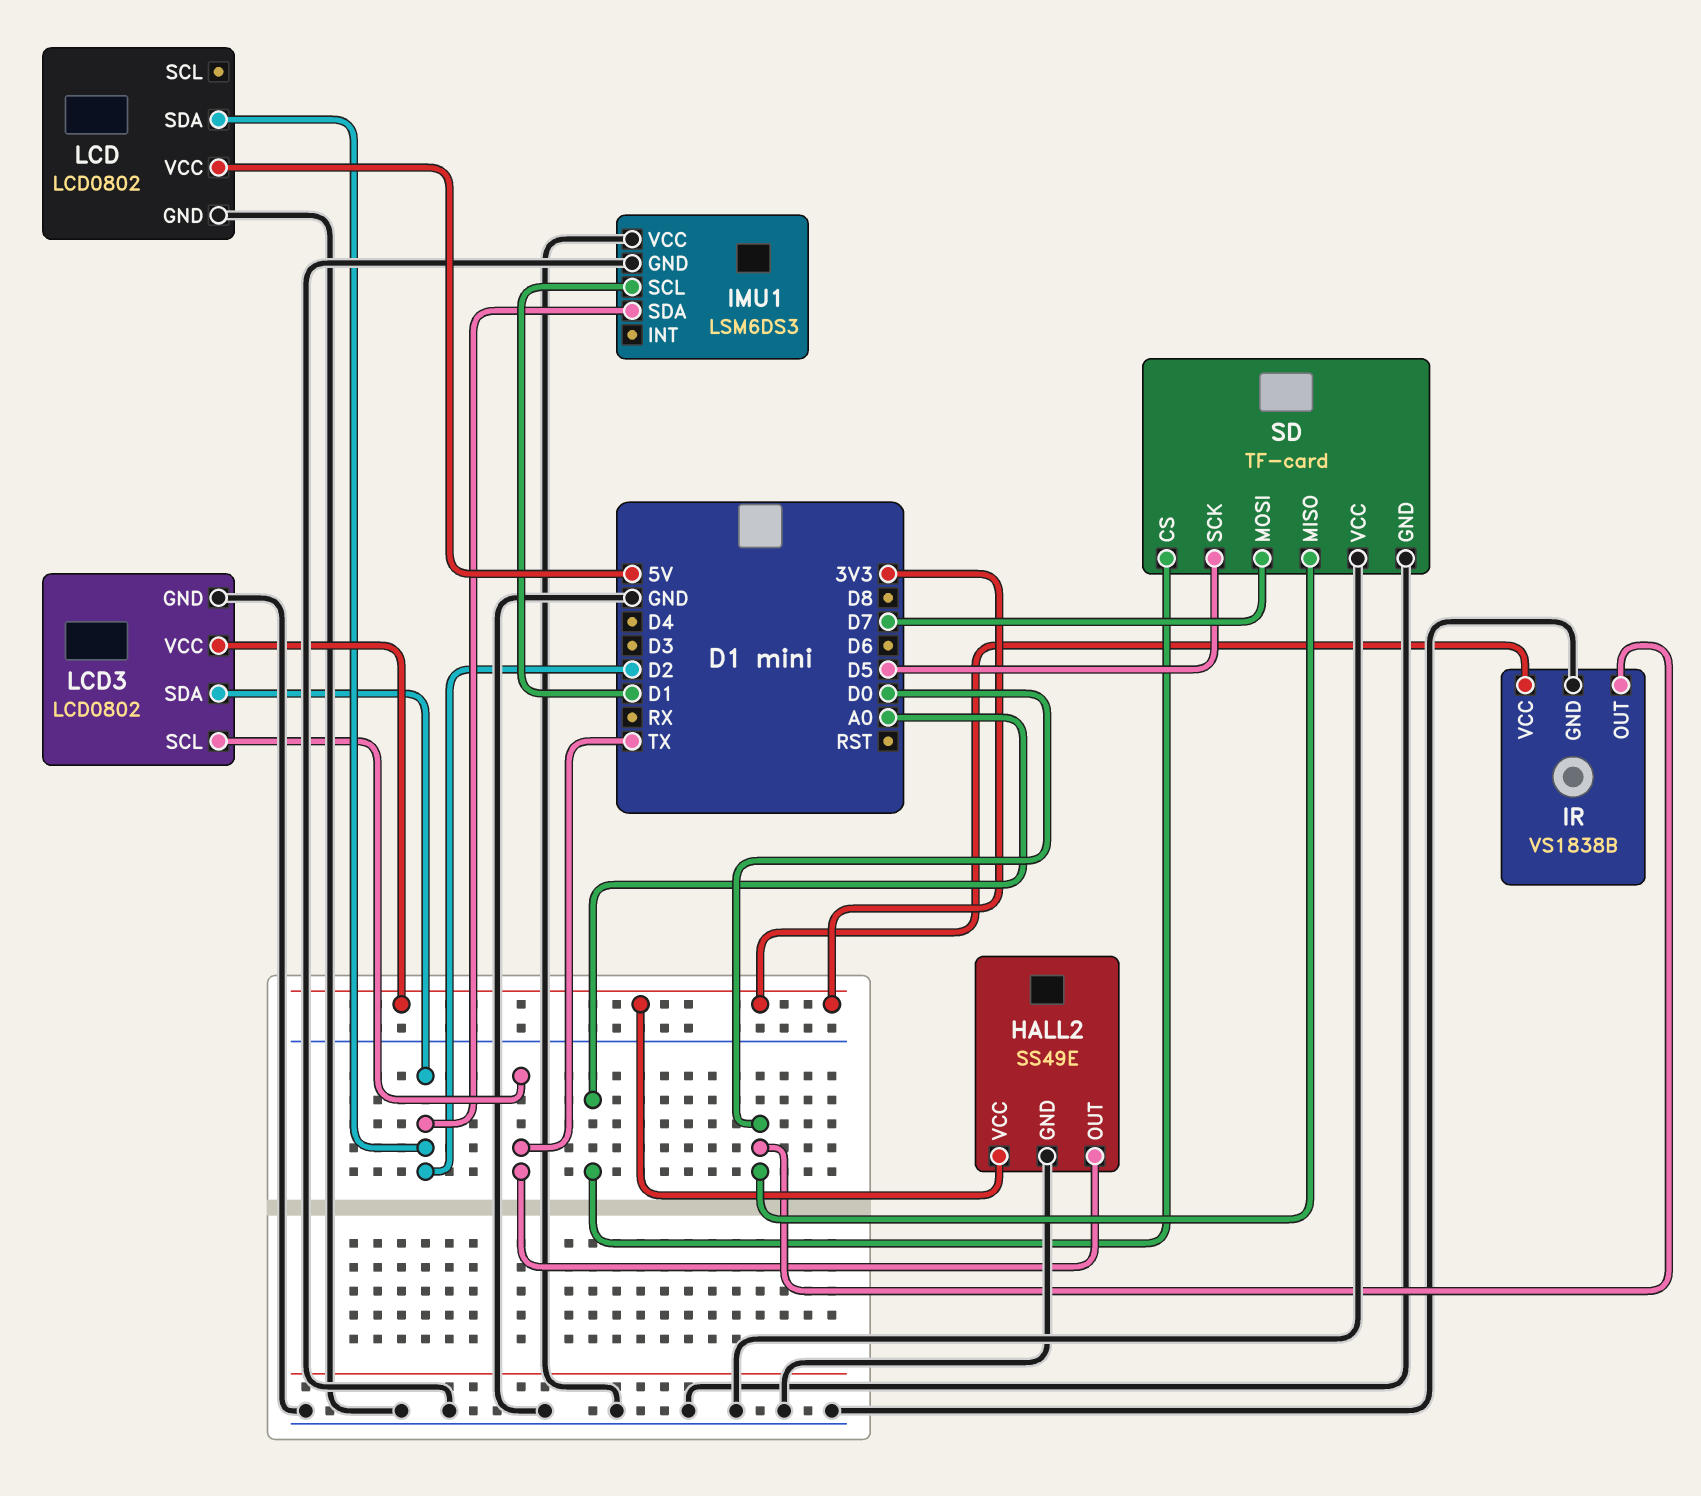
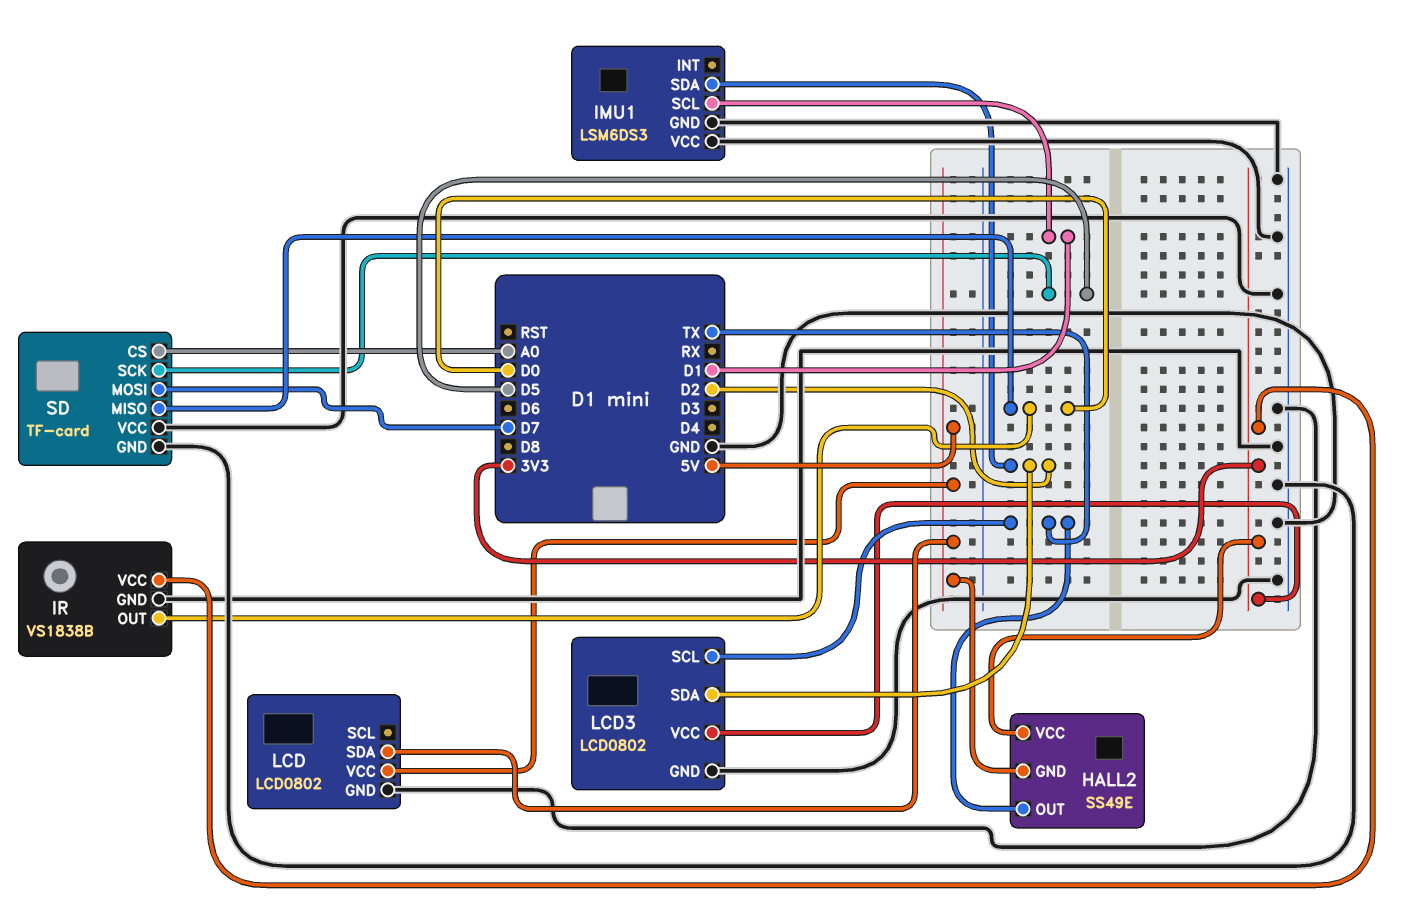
HALL2 pin GND: GND -> 5V
LCD pin SDA: D2 -> 5V

